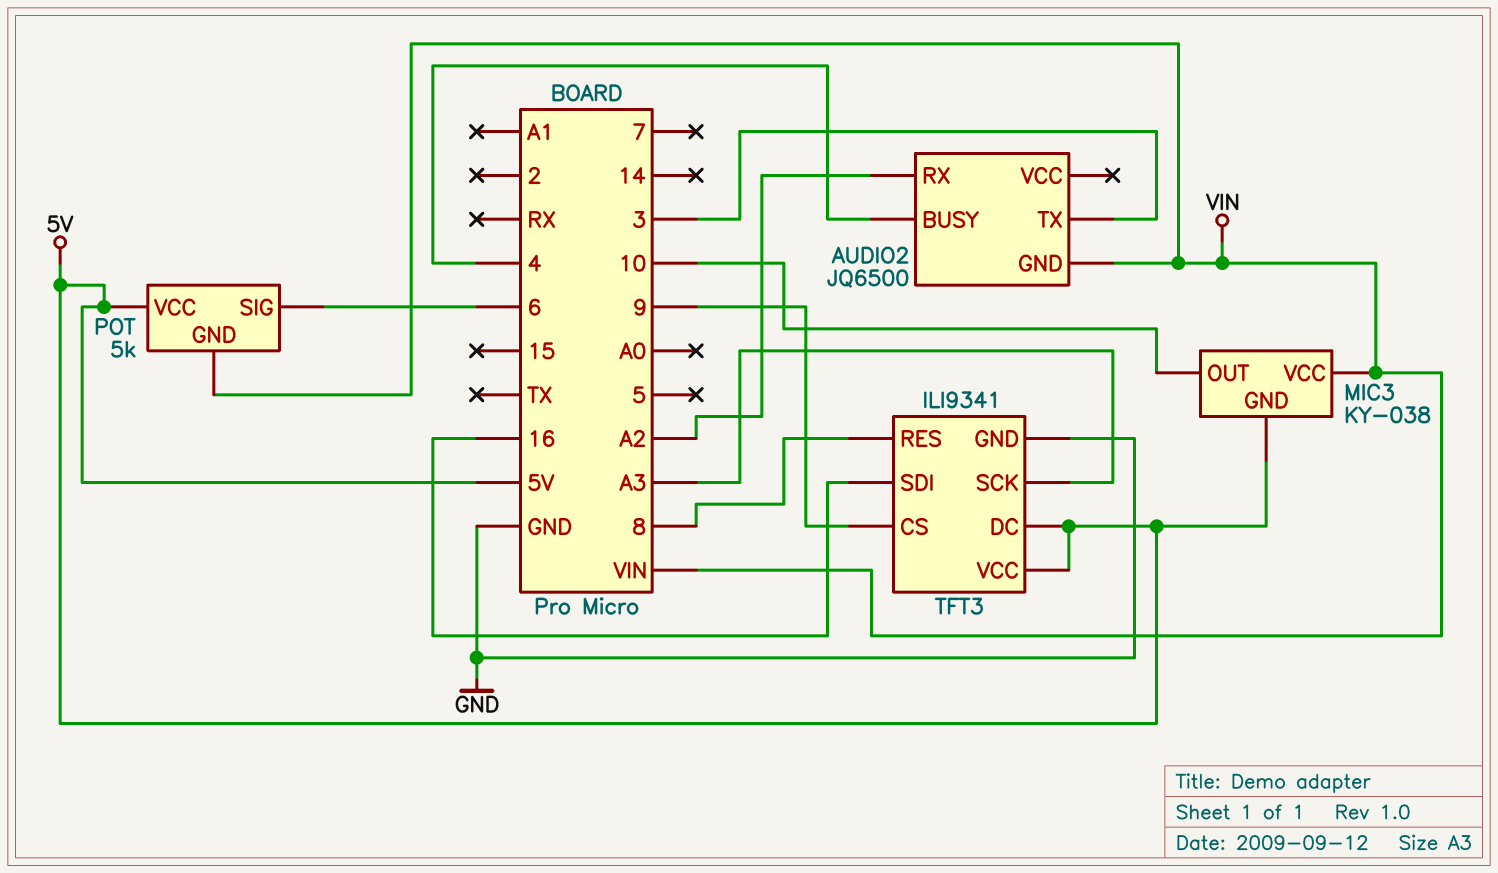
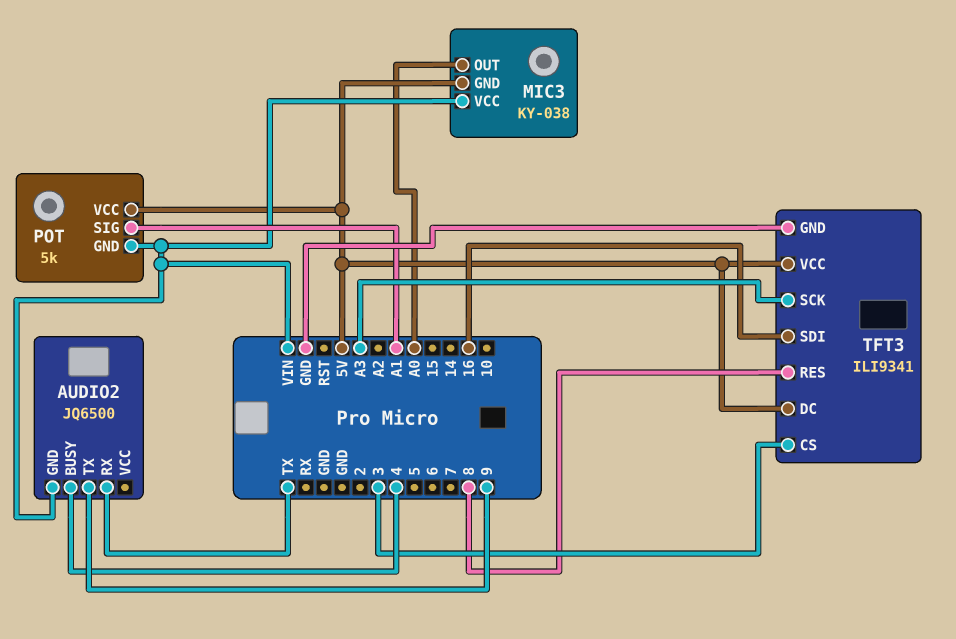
AUDIO2 pin RX: A2 -> TX
AUDIO2 pin TX: 3 -> 9
MIC3 pin OUT: 10 -> A0
POT pin SIG: 6 -> A1
TFT3 pin CS: 9 -> 3

